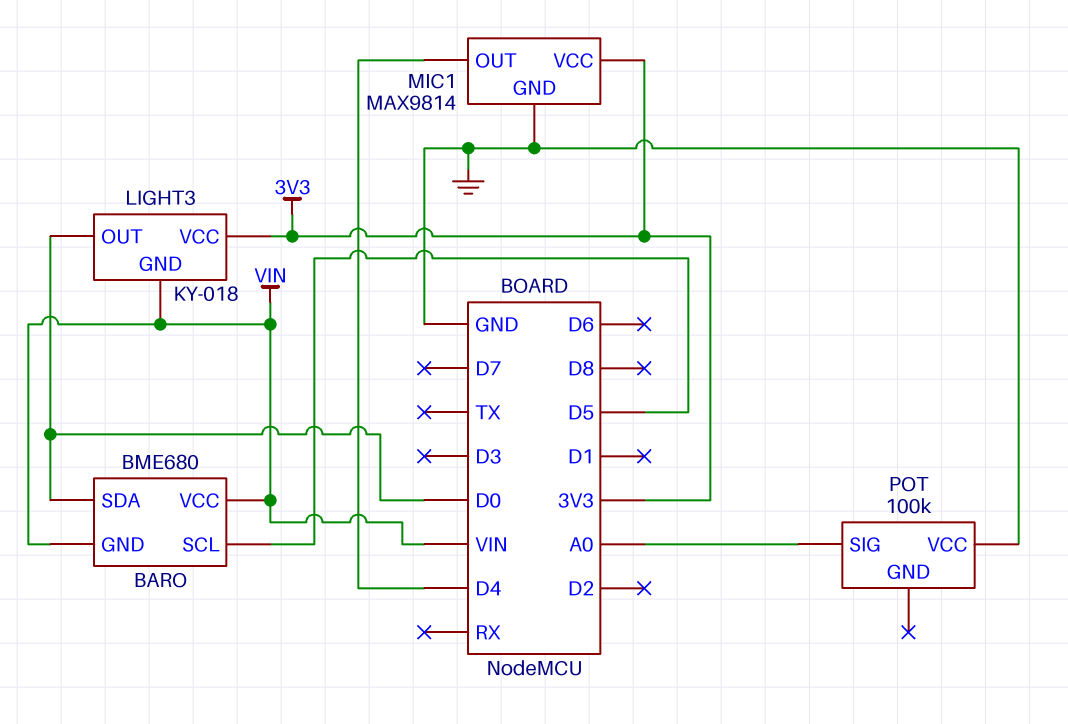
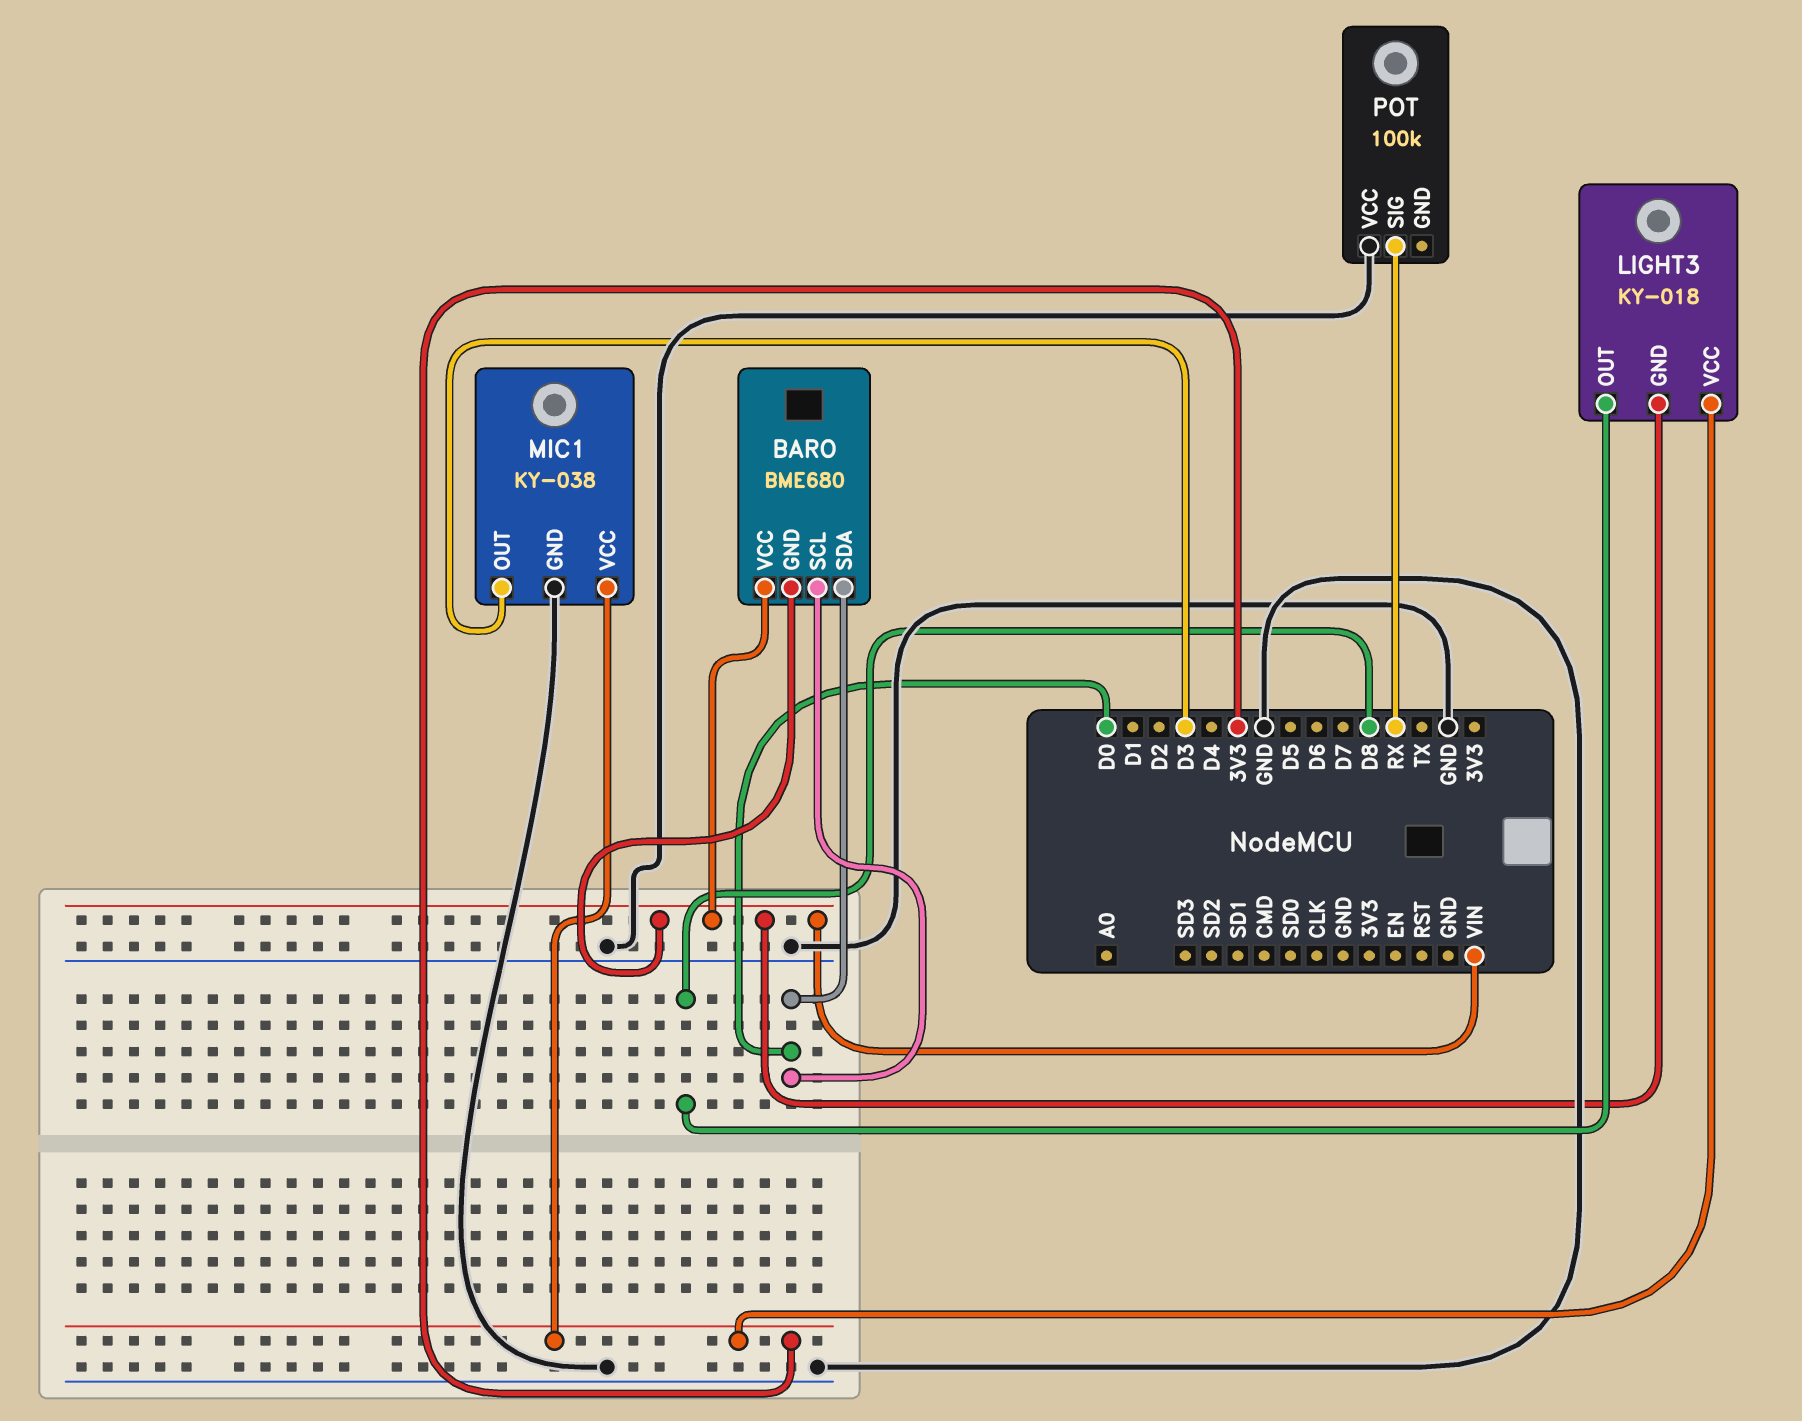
BARO pin SCL: D5 -> D0
LIGHT3 pin OUT: D0 -> D8
MIC1: MAX9814 -> KY-038
MIC1 pin OUT: D4 -> D3
POT pin SIG: A0 -> RX

